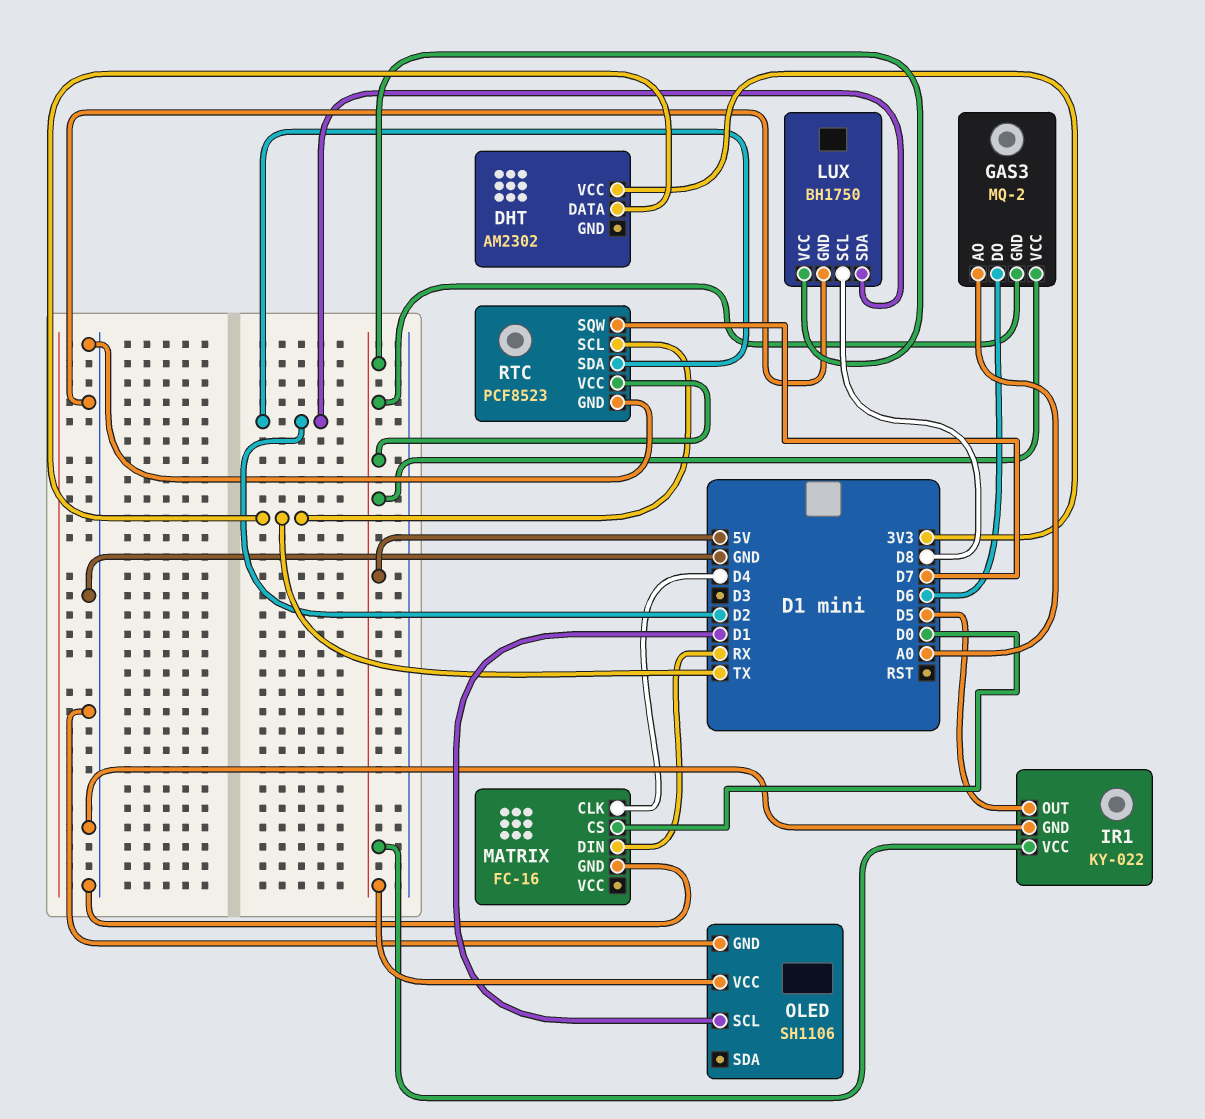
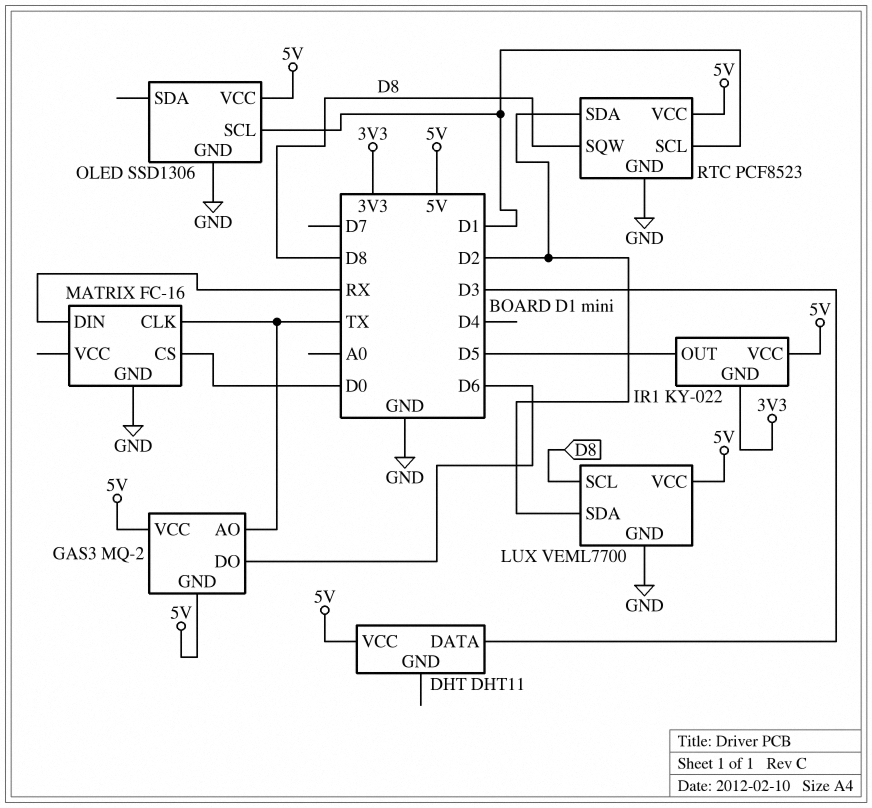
DHT: AM2302 -> DHT11
DHT pin DATA: TX -> D3
DHT pin VCC: 3V3 -> 5V
GAS3 pin AO: A0 -> TX
IR1 pin GND: GND -> 3V3
LUX: BH1750 -> VEML7700
MATRIX pin CLK: D4 -> TX
OLED: SH1106 -> SSD1306
RTC pin SCL: TX -> D1
RTC pin SQW: D7 -> D8

